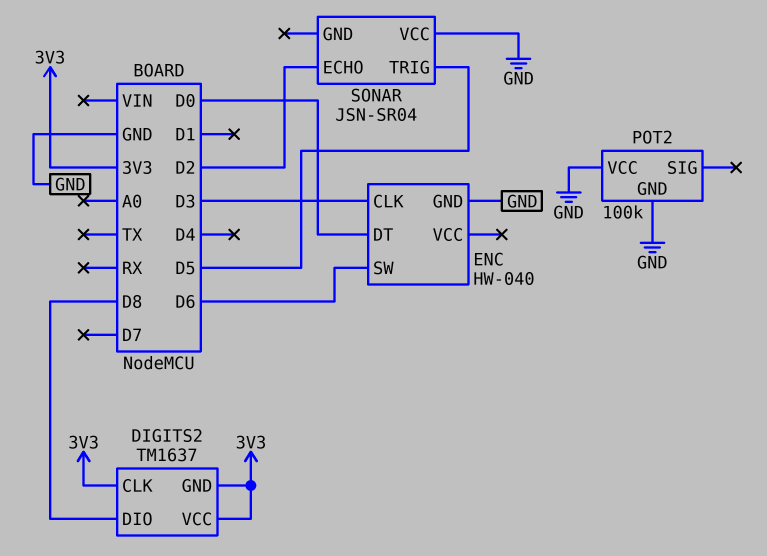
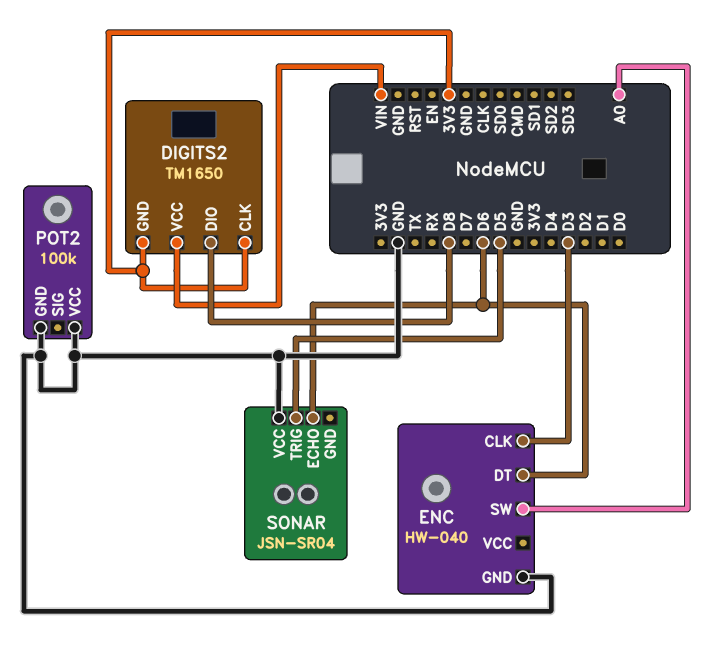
DIGITS2: TM1637 -> TM1650
DIGITS2 pin VCC: 3V3 -> VIN
ENC pin DT: D0 -> D6
ENC pin SW: D6 -> A0
SONAR pin ECHO: D2 -> D6

